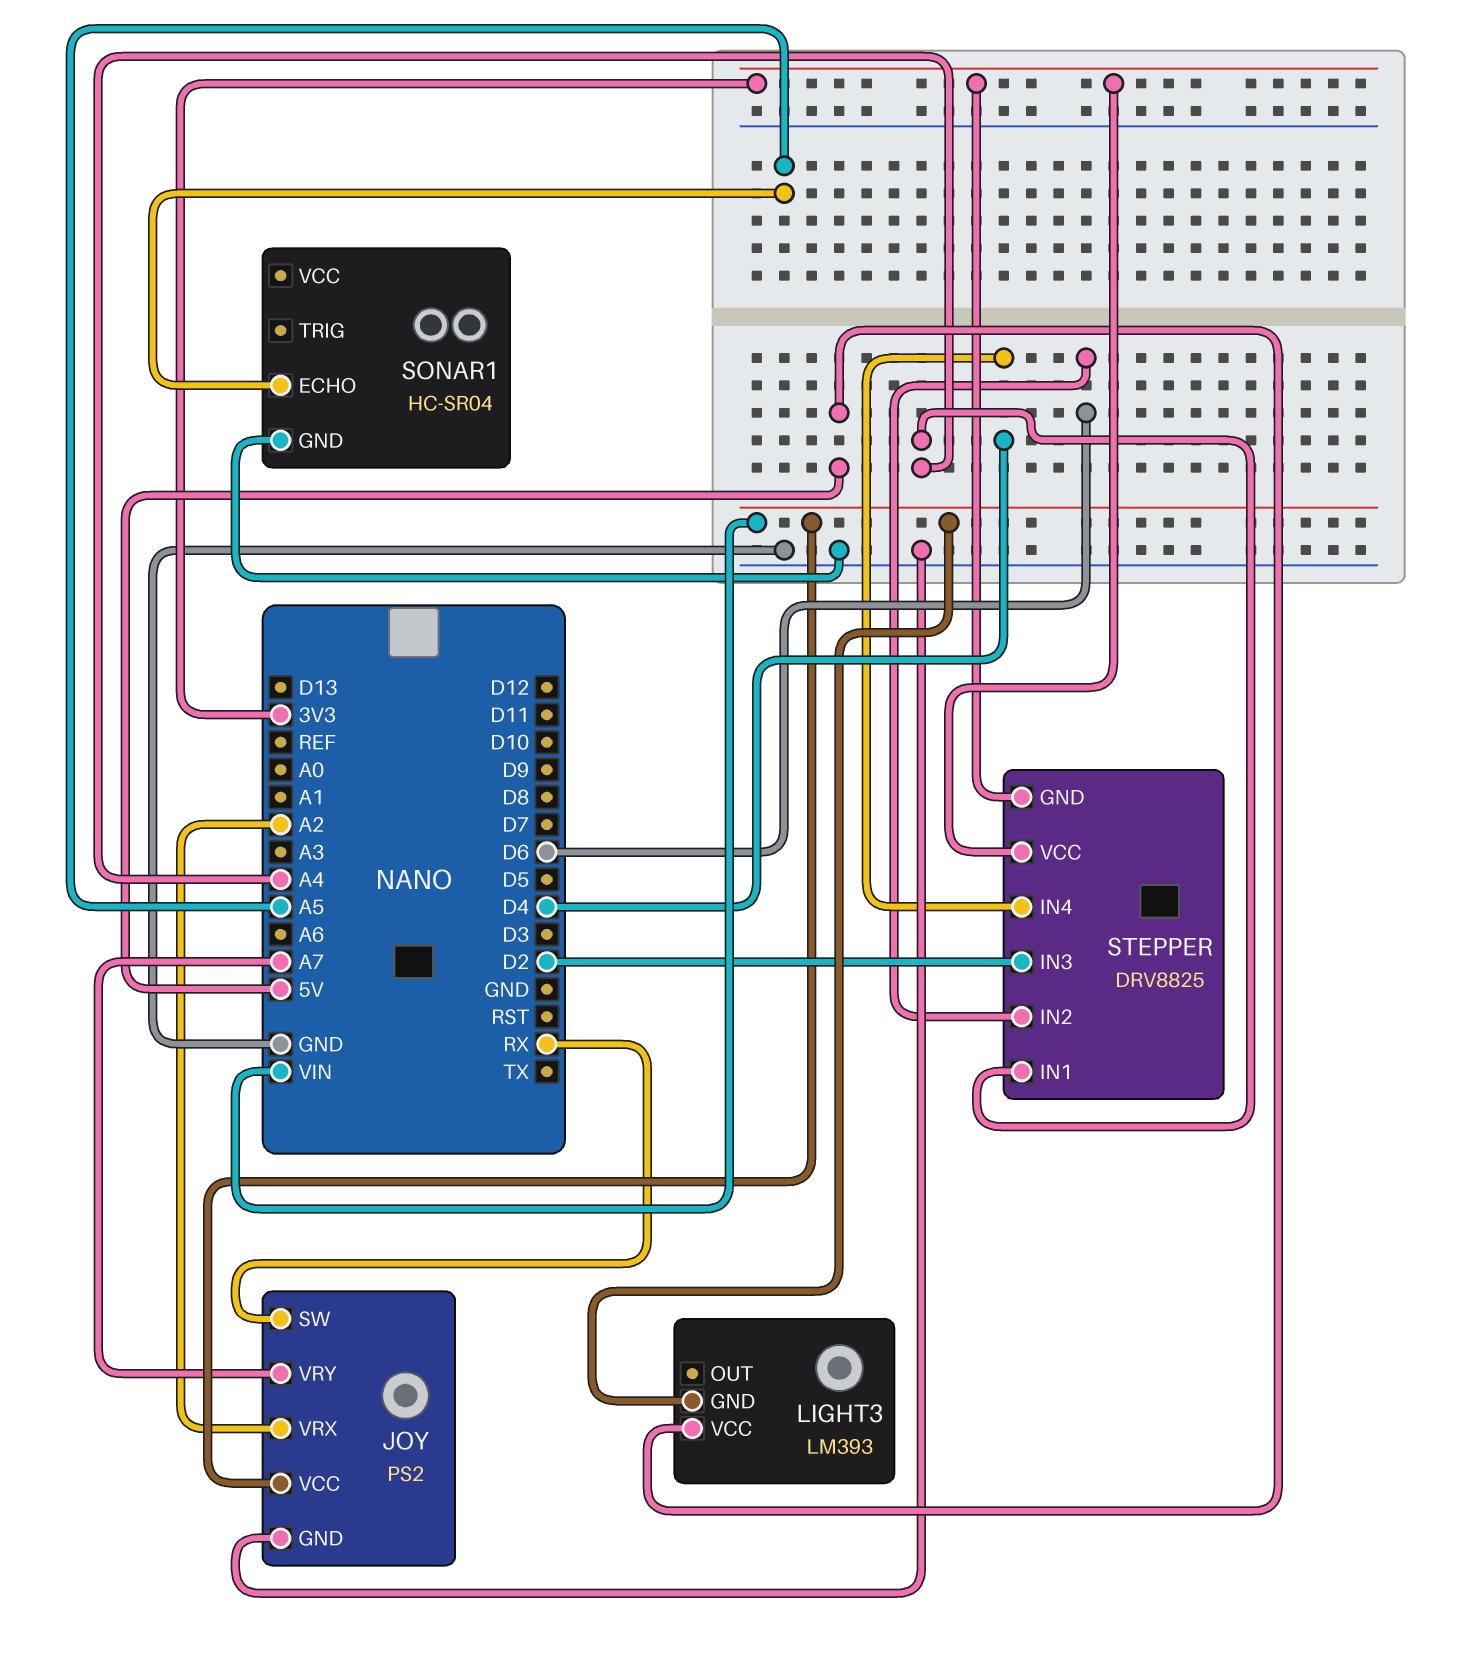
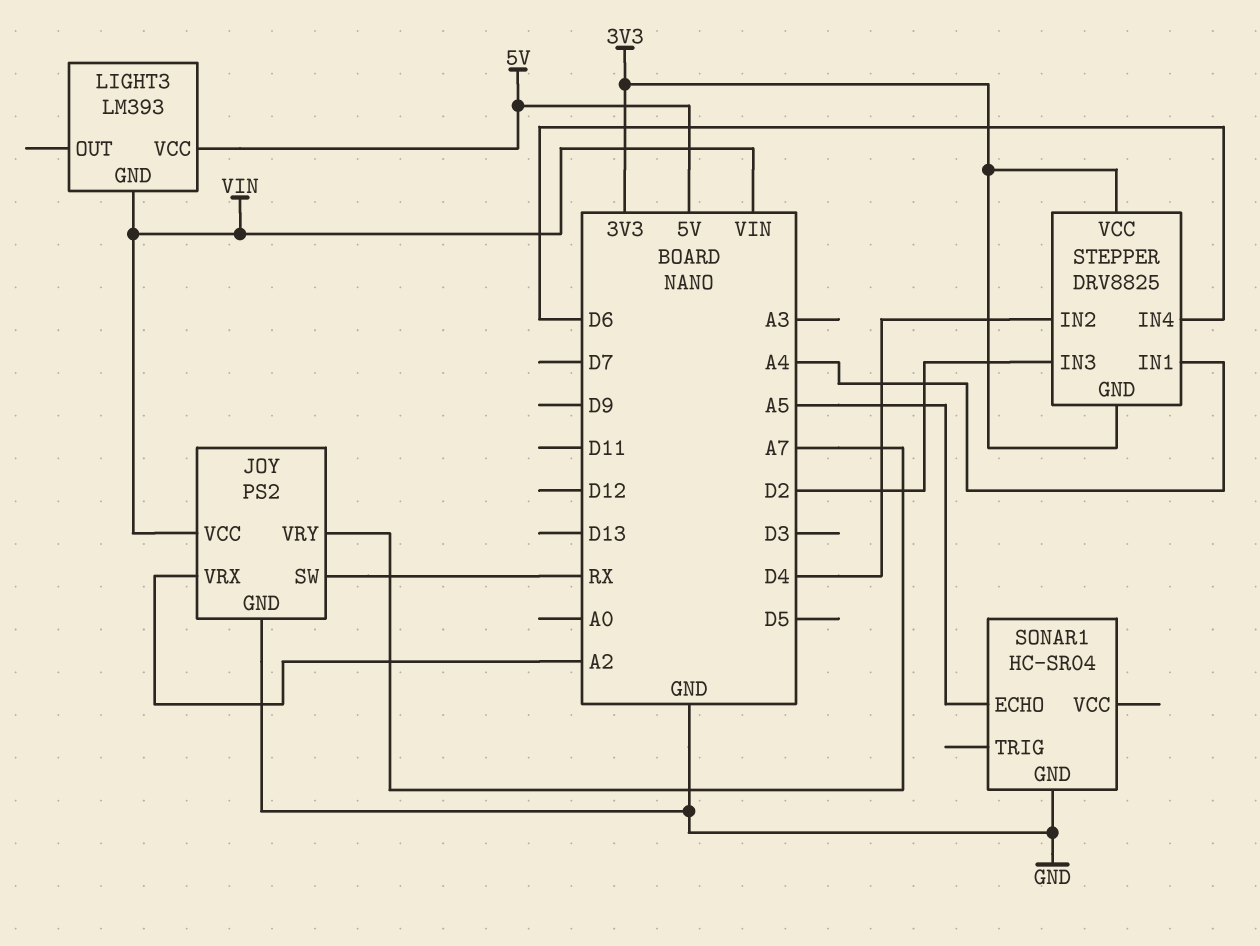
STEPPER pin IN2: D6 -> D4
STEPPER pin IN4: D4 -> D6

